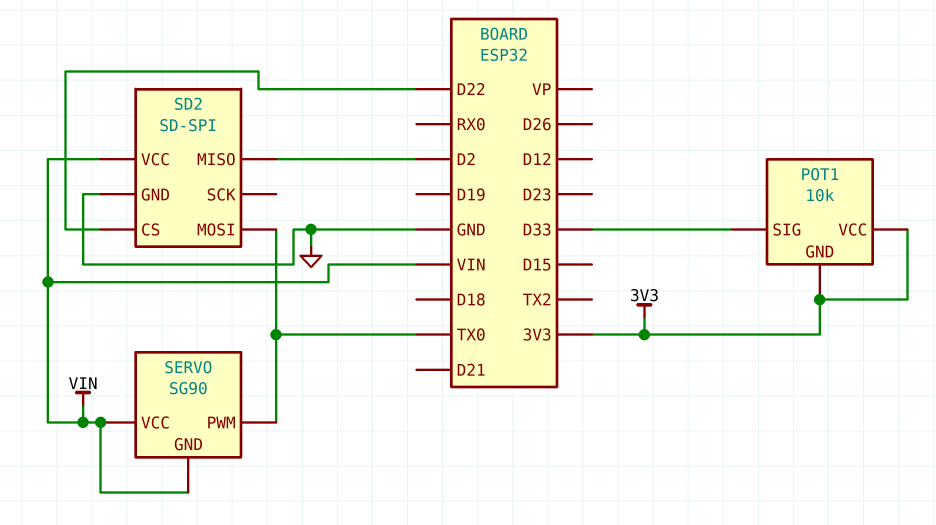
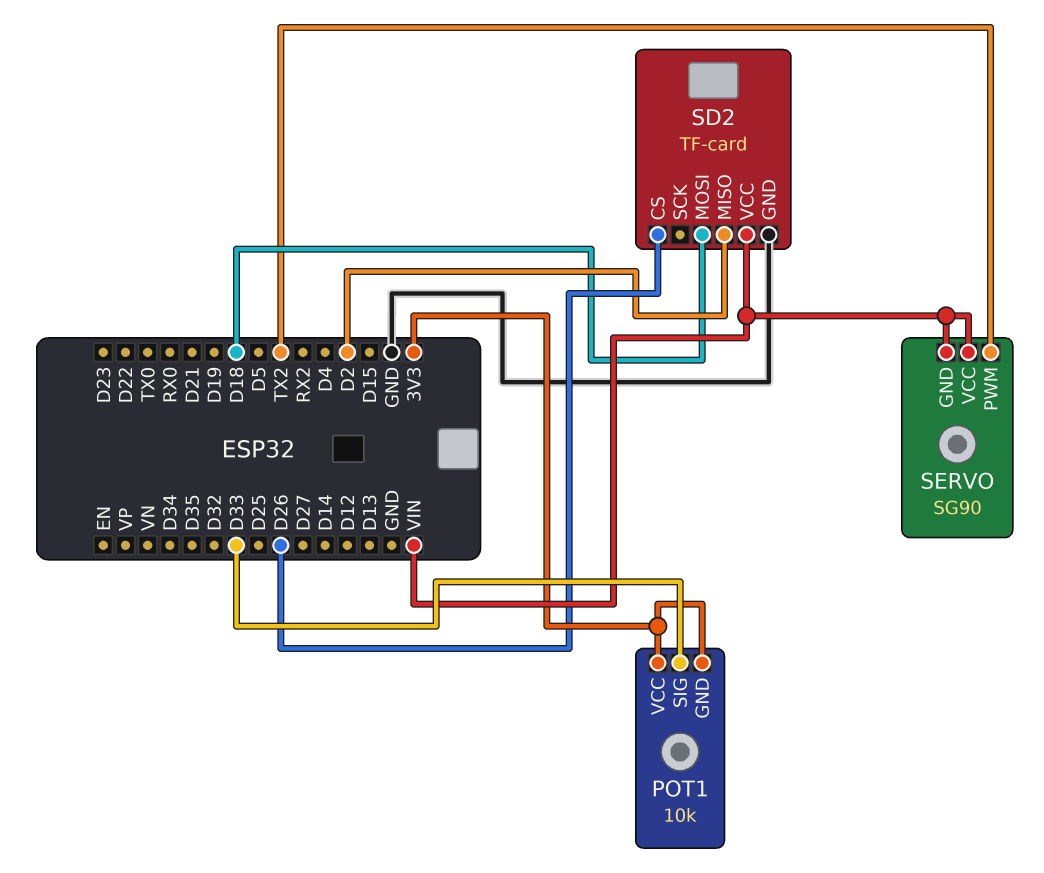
SD2: SD-SPI -> TF-card
SD2 pin CS: D22 -> D26
SD2 pin MOSI: TX0 -> D18
SERVO pin PWM: TX0 -> TX2

